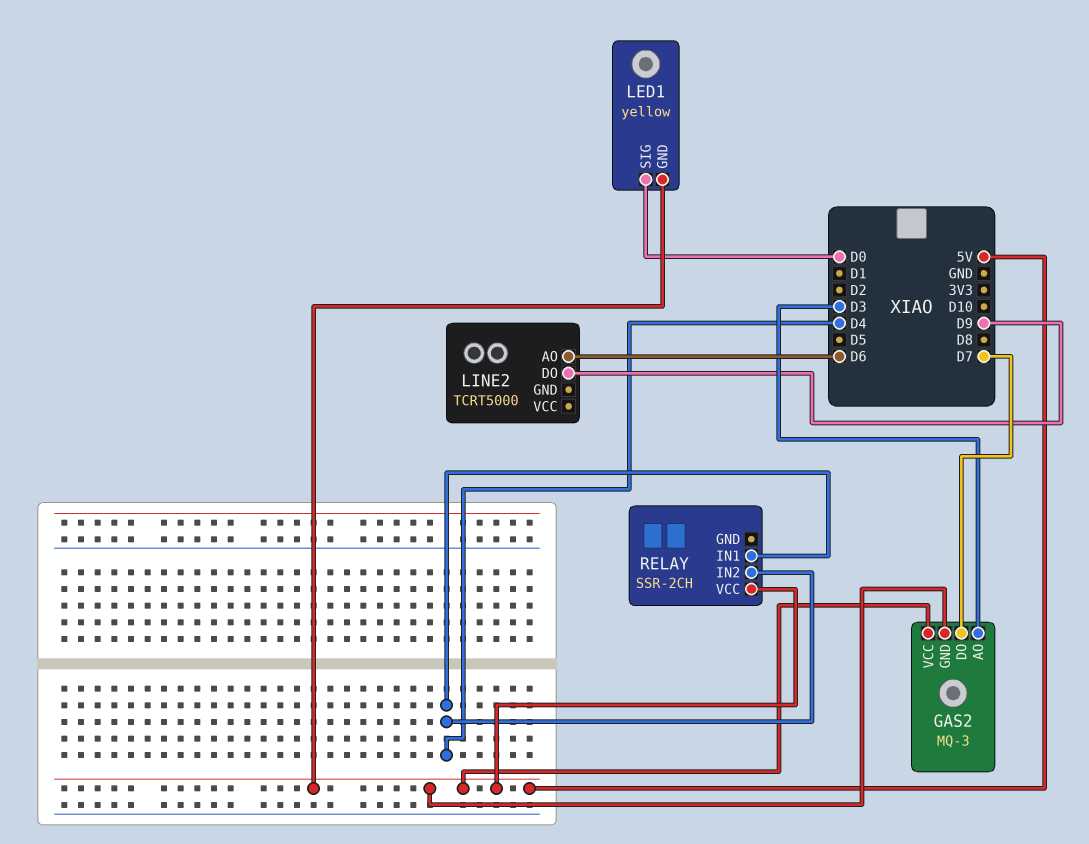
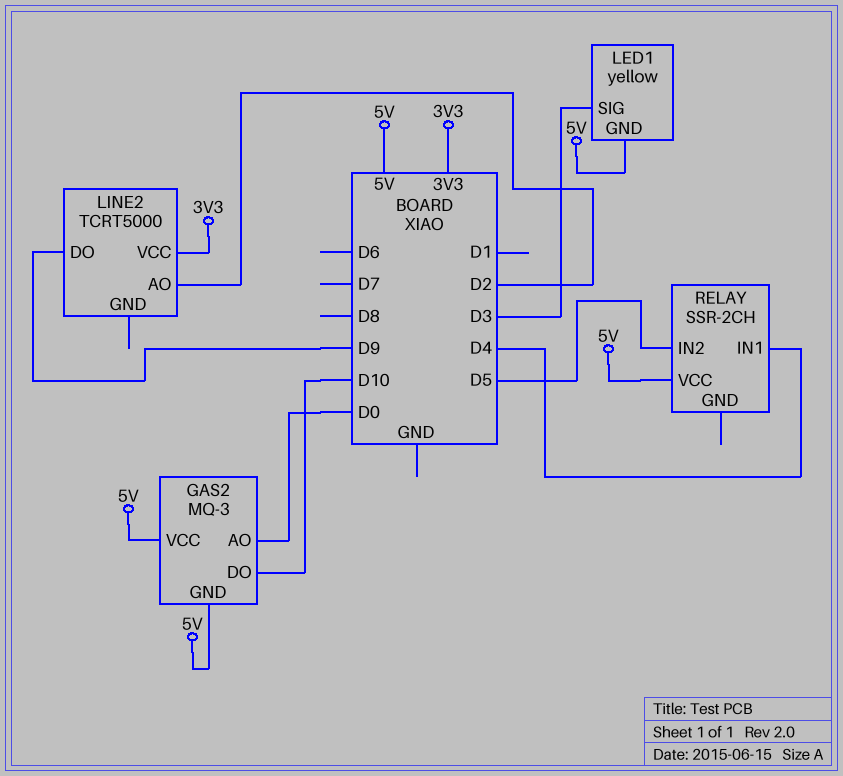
GAS2 pin AO: D3 -> D0
GAS2 pin DO: D7 -> D10
LED1 pin SIG: D0 -> D3
LINE2 pin AO: D6 -> D2
LINE2 pin VCC: none -> 3V3
RELAY pin IN2: D4 -> D5

